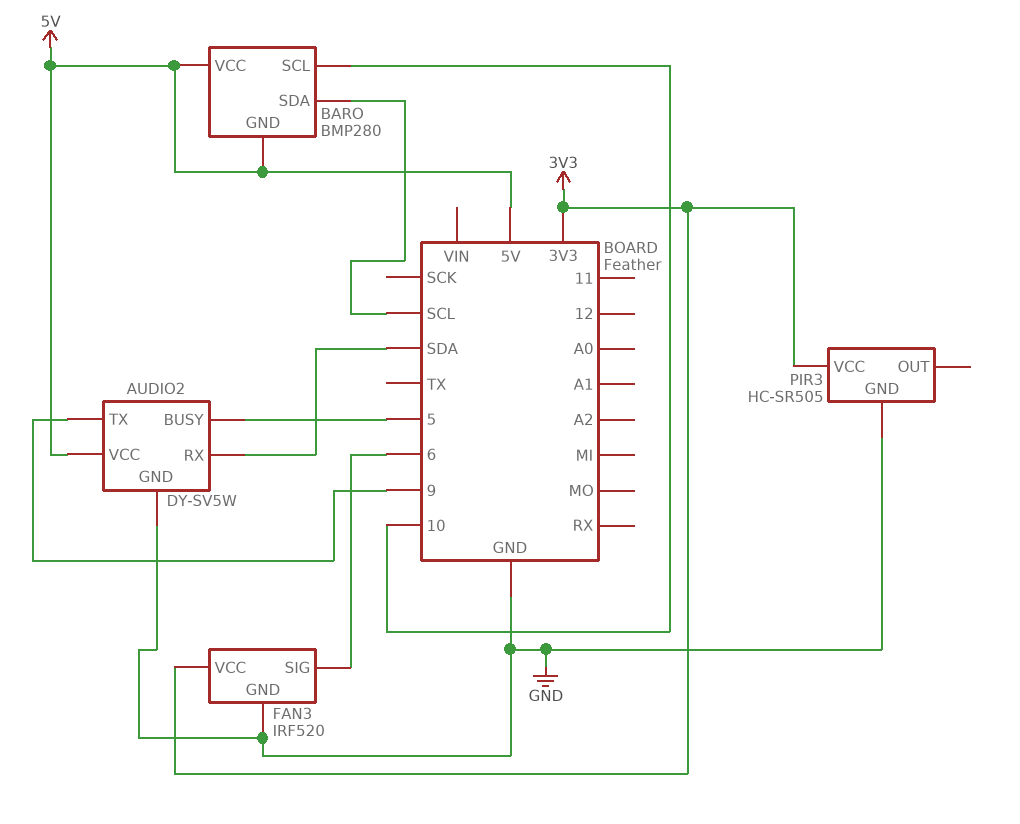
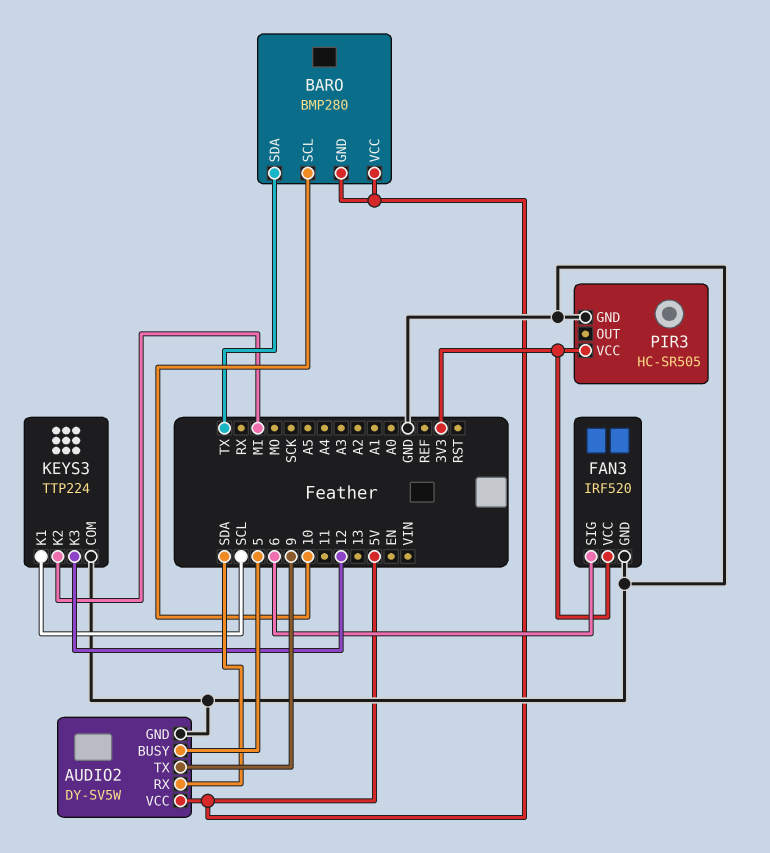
BARO pin SDA: SCL -> TX
KEYS3: none -> TTP224
KEYS3 pin COM: none -> GND
KEYS3 pin K1: none -> SCL
KEYS3 pin K2: none -> MI
KEYS3 pin K3: none -> 12

